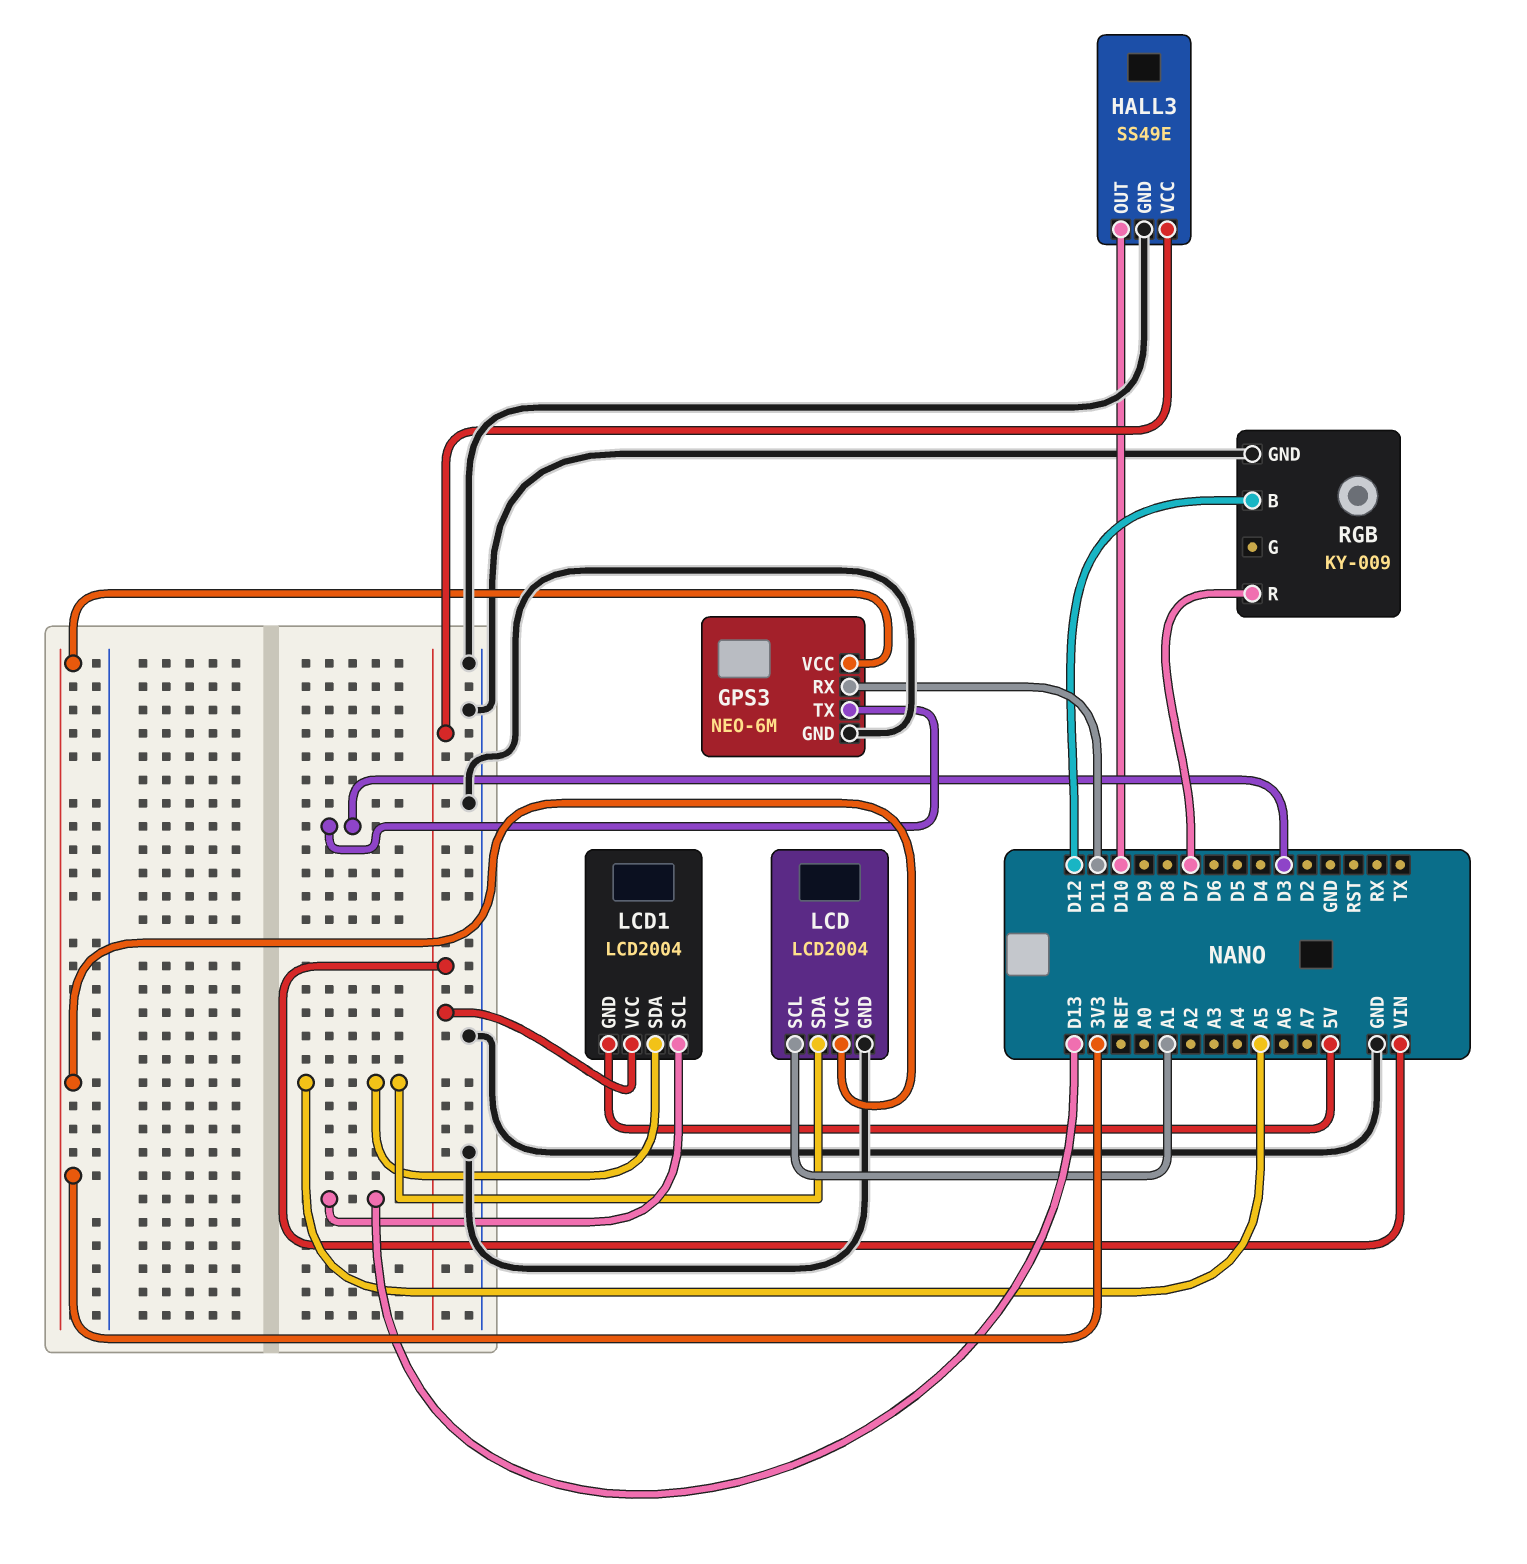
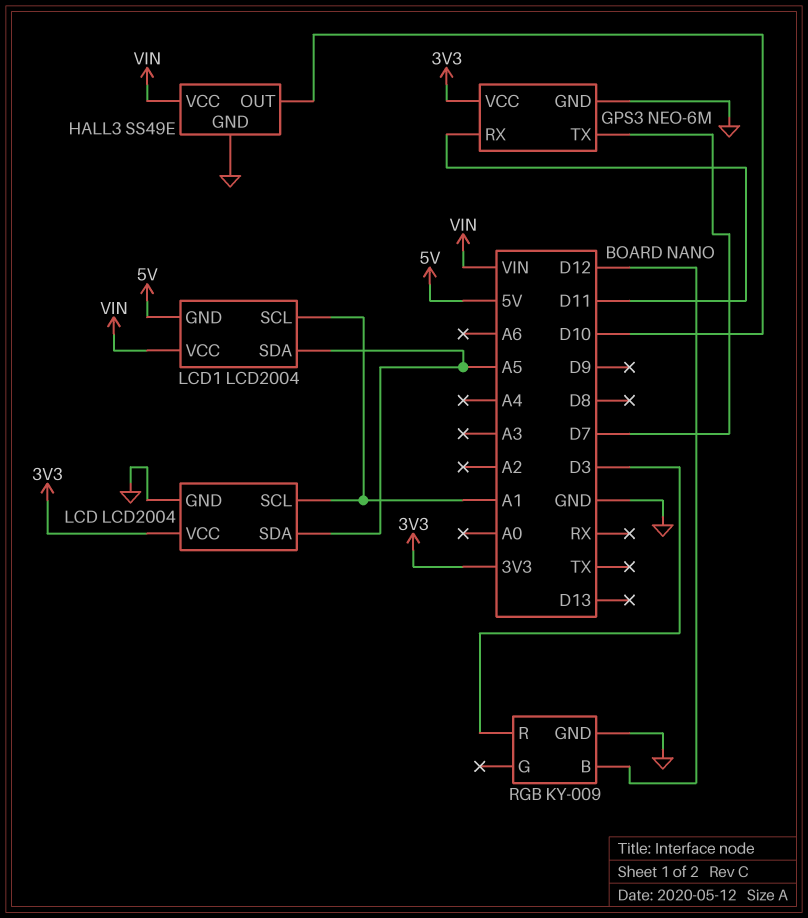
GPS3 pin TX: D3 -> D7
LCD1 pin SCL: D13 -> A1
RGB pin R: D7 -> D3

